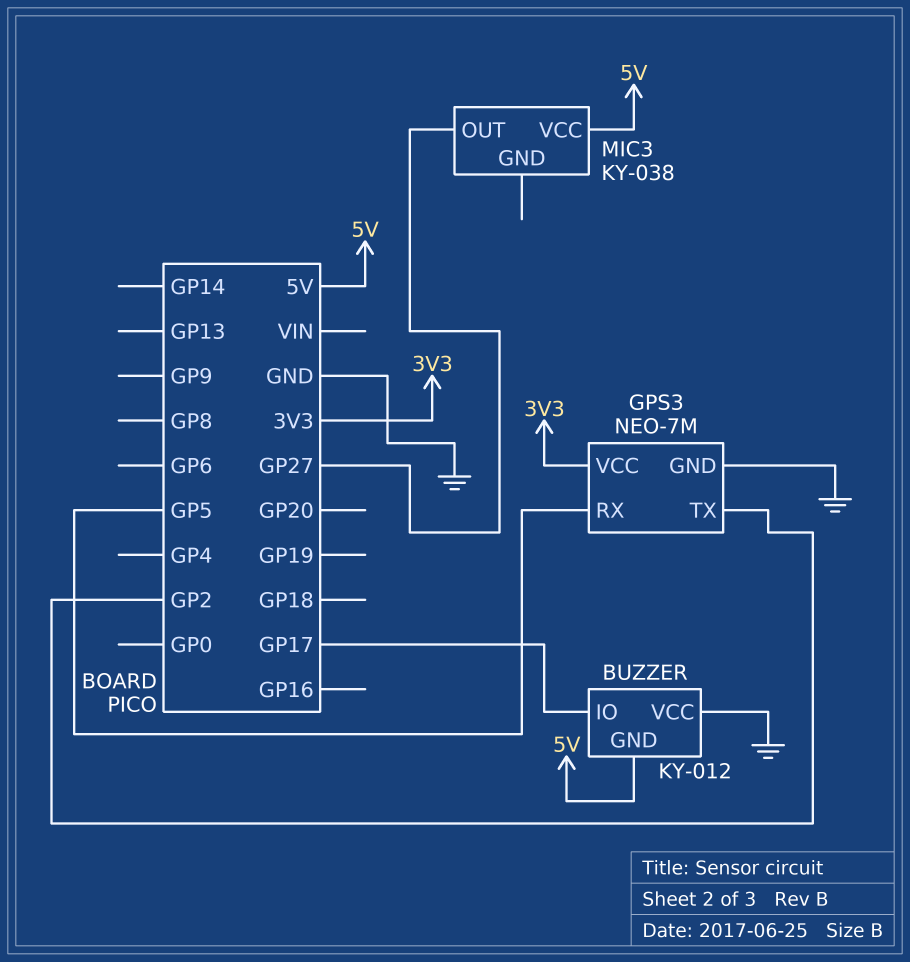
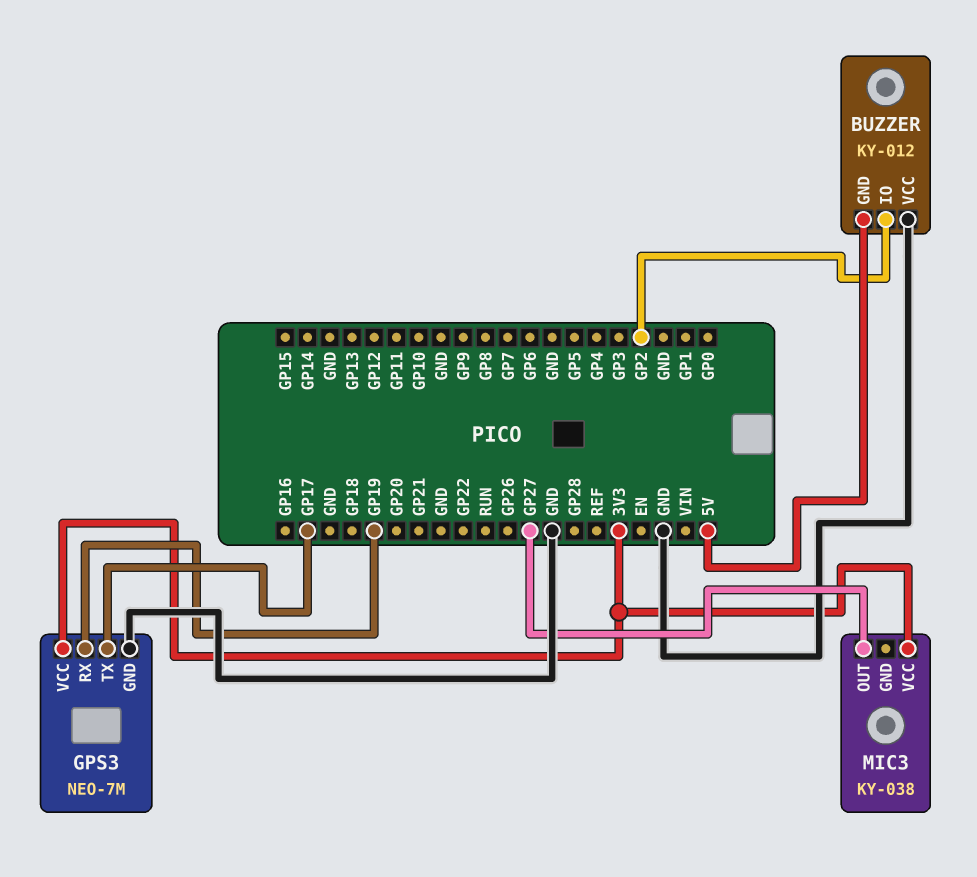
BUZZER pin IO: GP17 -> GP2
GPS3 pin RX: GP5 -> GP19
GPS3 pin TX: GP2 -> GP17
MIC3 pin VCC: 5V -> 3V3

